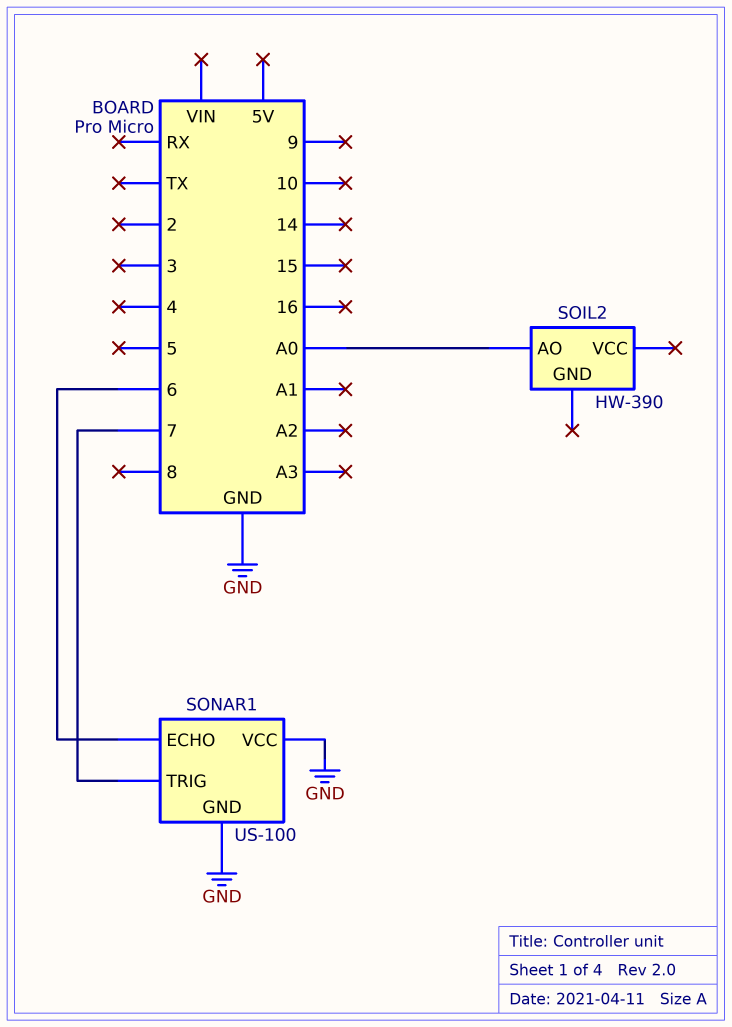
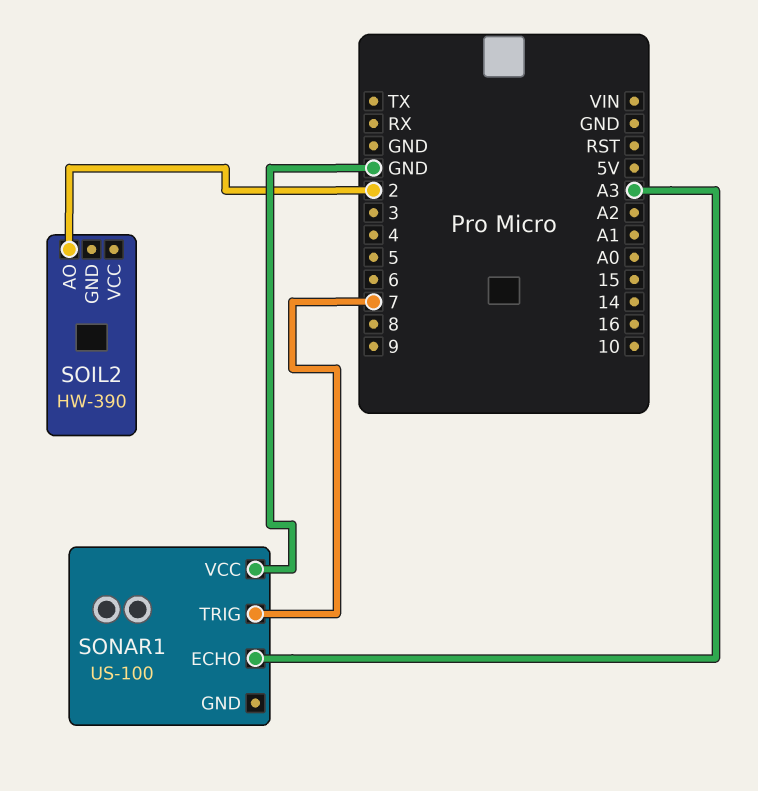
SOIL2 pin AO: A0 -> 2
SONAR1 pin ECHO: 6 -> A3
SONAR1 pin GND: GND -> none

